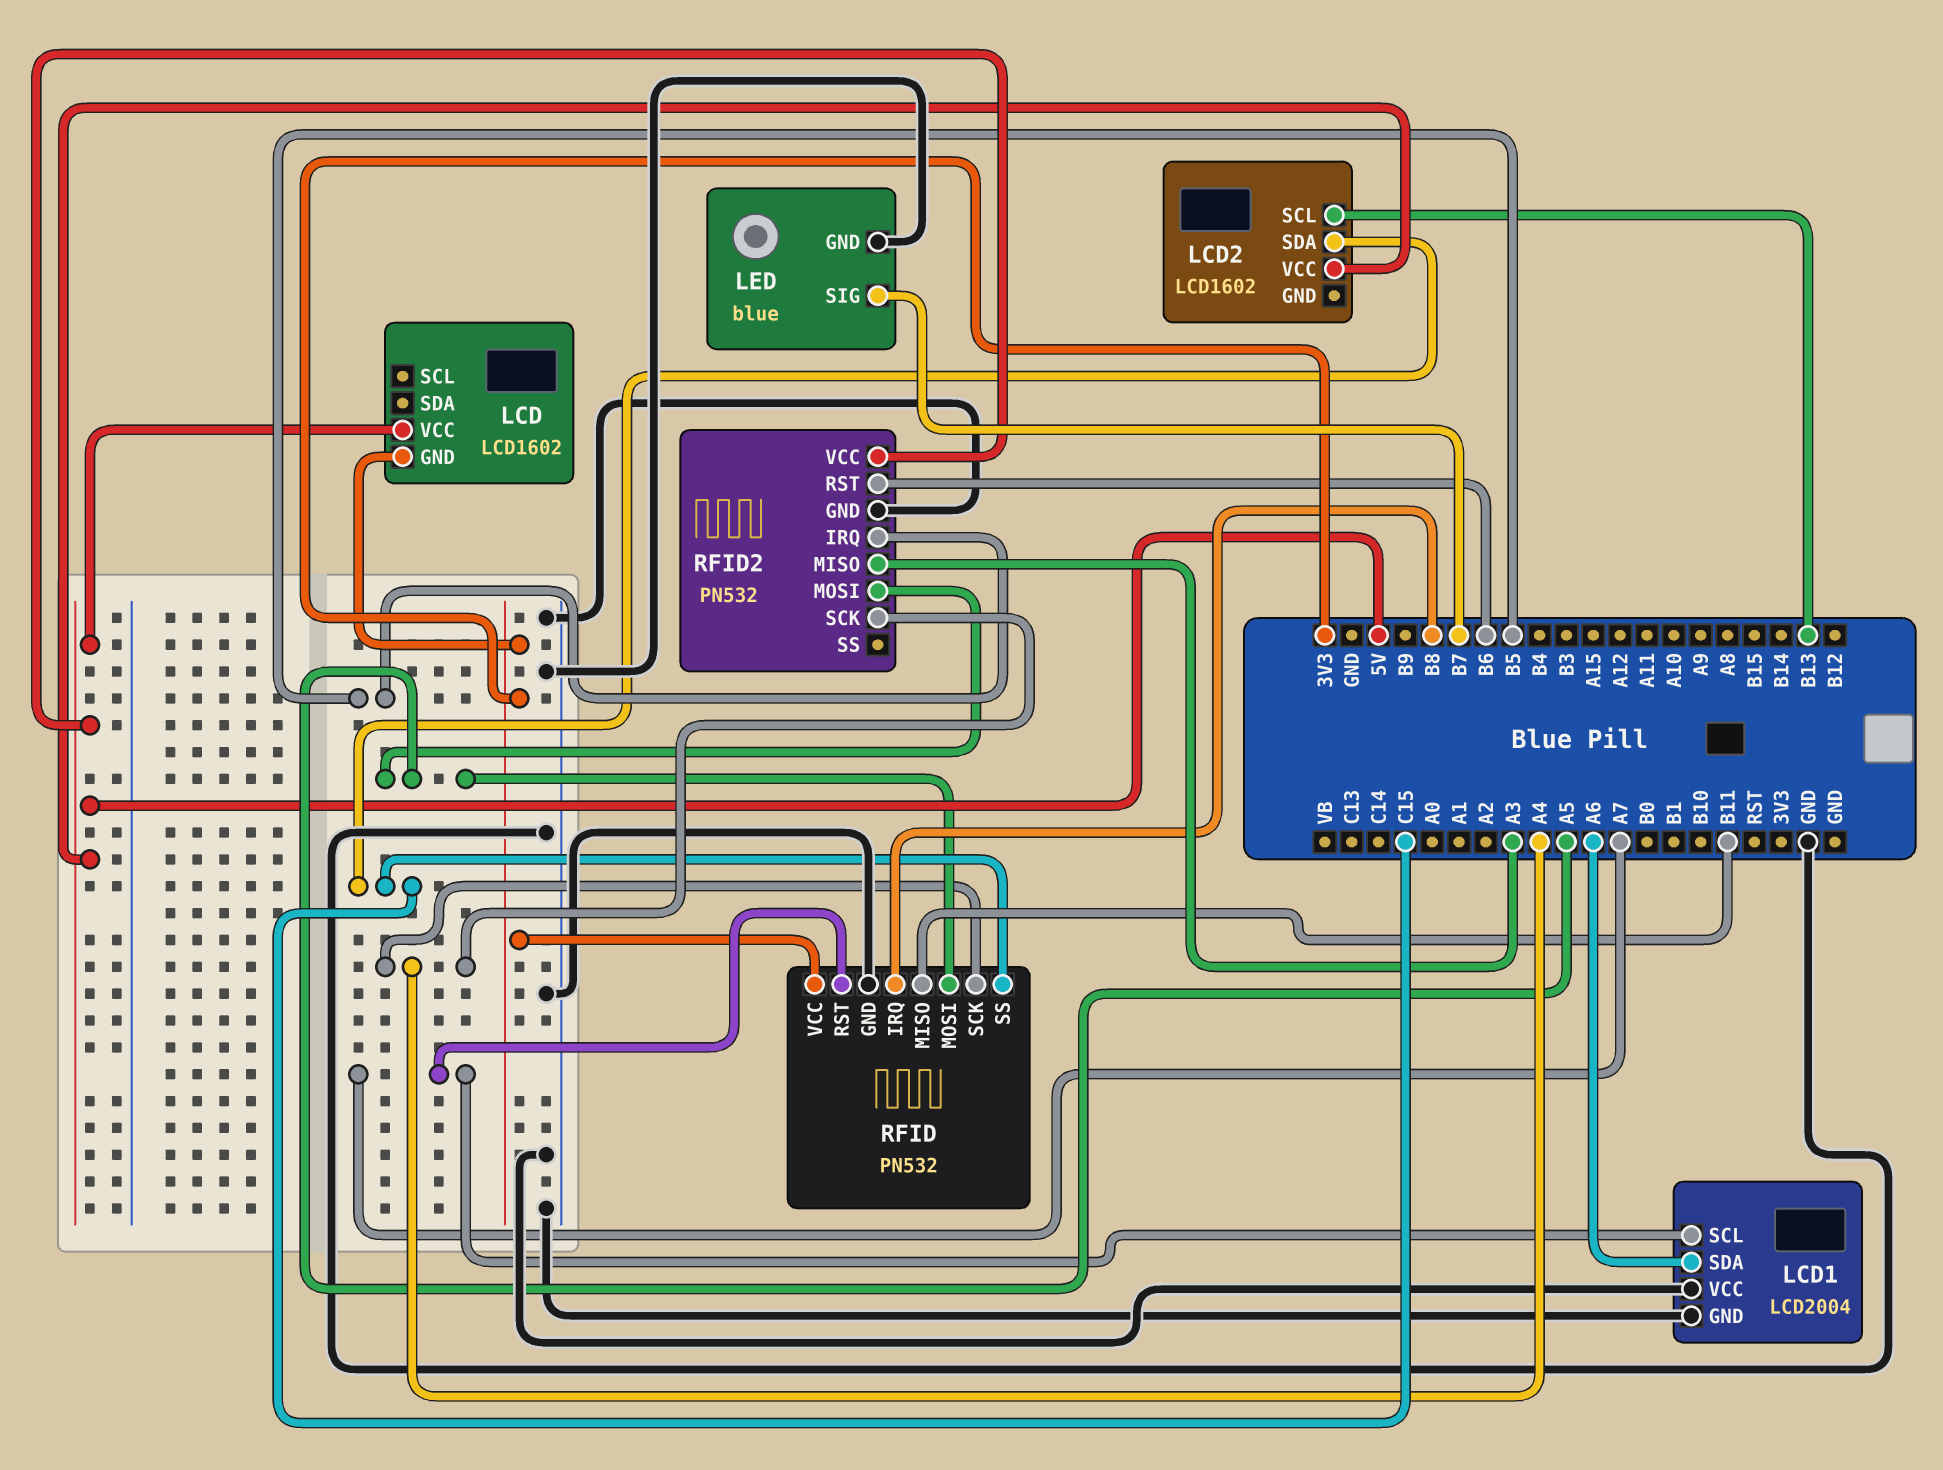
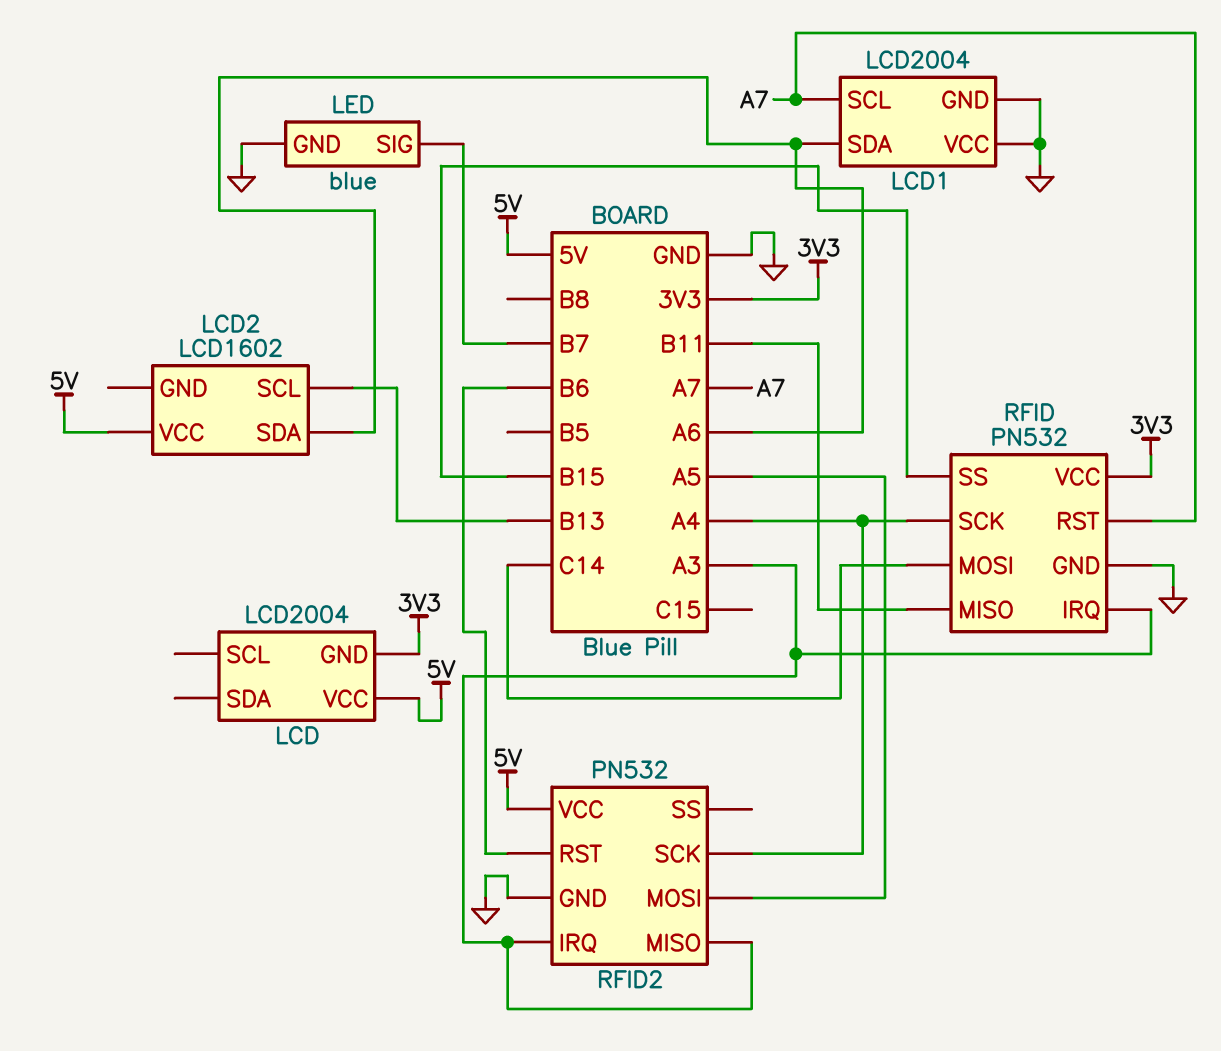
LCD: LCD1602 -> LCD2004
LCD2 pin SDA: C15 -> A6
RFID pin IRQ: B8 -> A3
RFID pin MOSI: A5 -> C14
RFID pin SS: C15 -> B15
RFID2 pin IRQ: B5 -> A3

